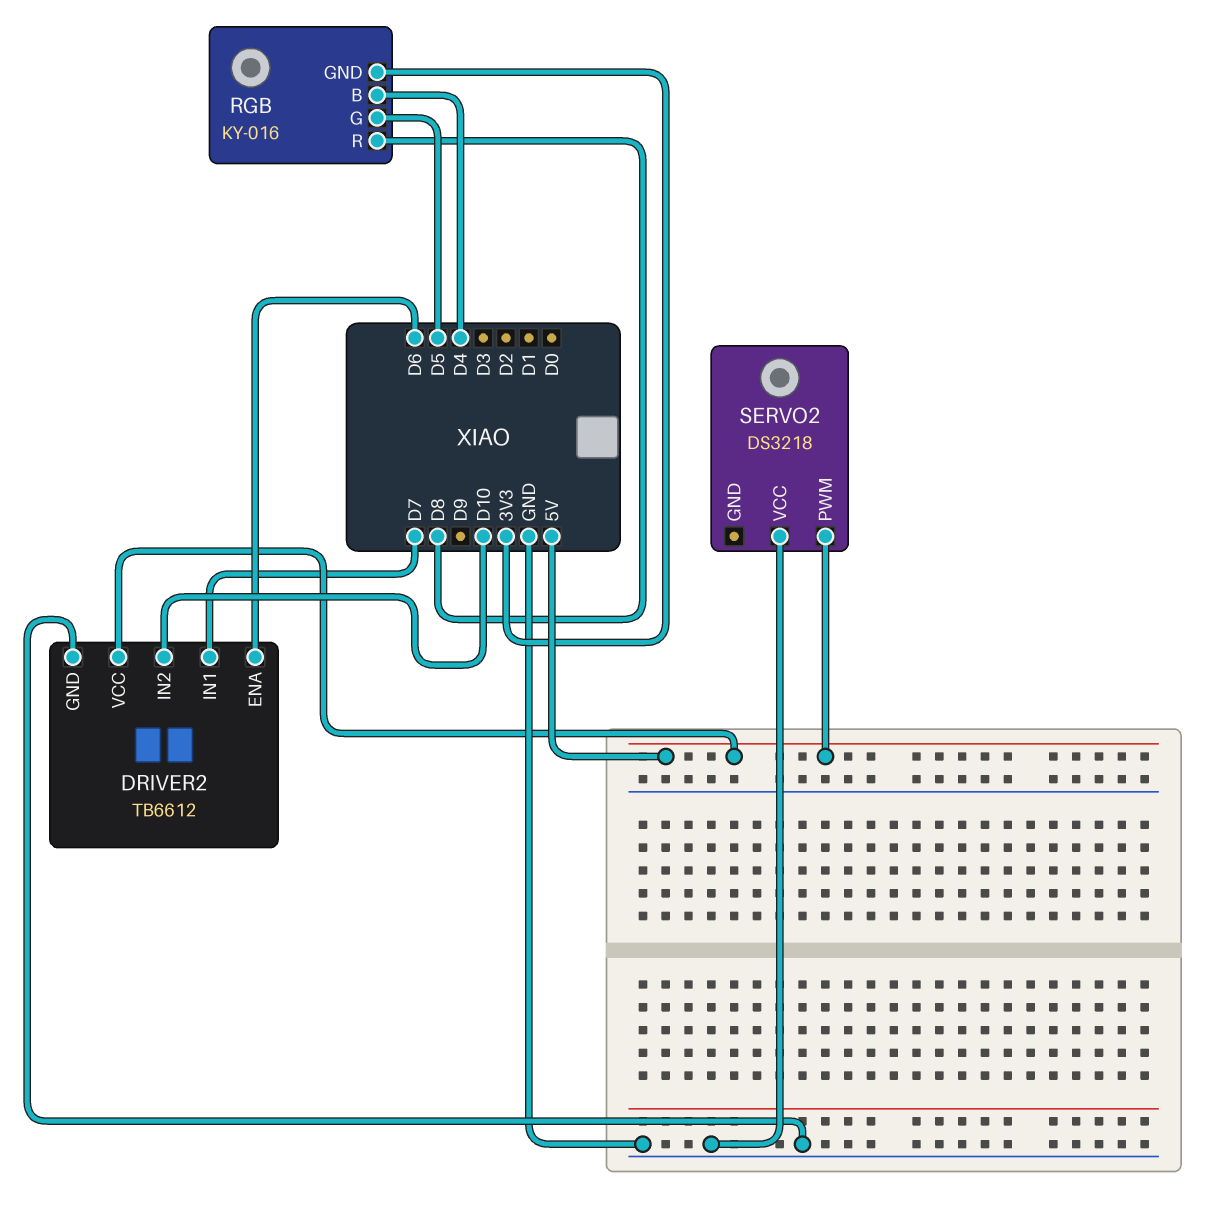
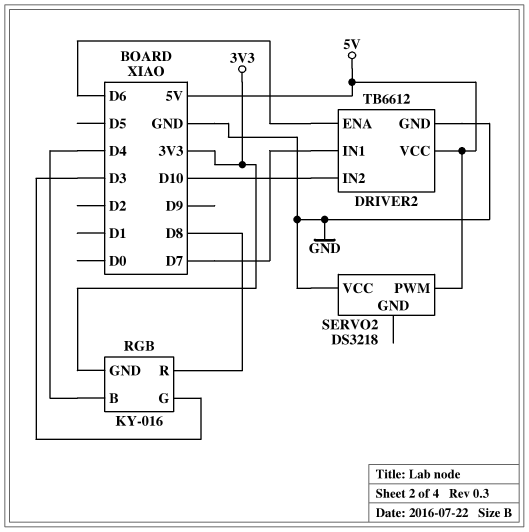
RGB pin G: D5 -> D3

